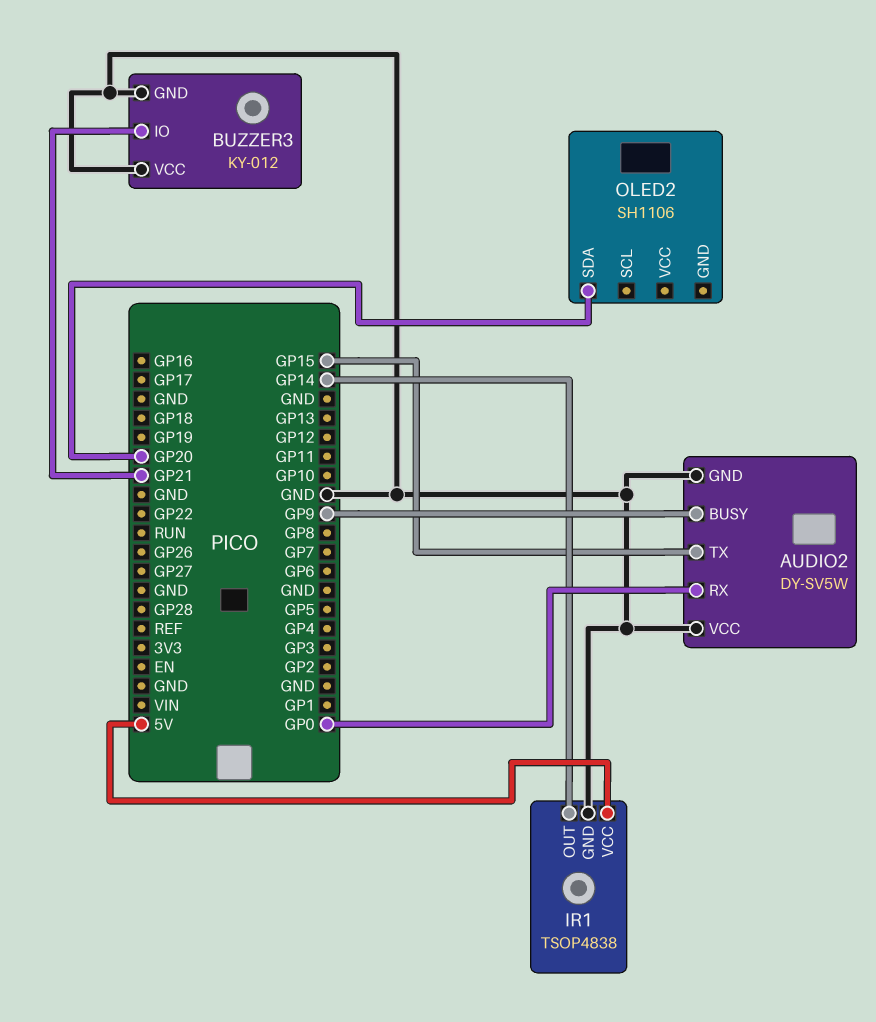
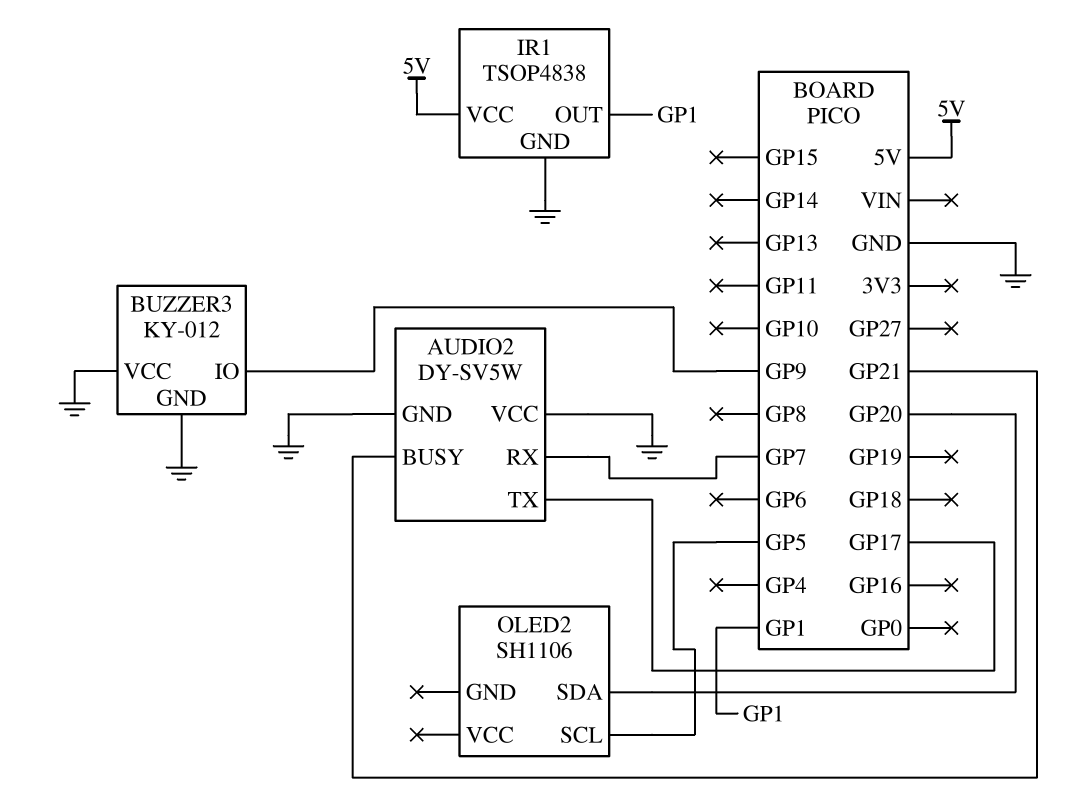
AUDIO2 pin BUSY: GP9 -> GP21
AUDIO2 pin RX: GP0 -> GP7
AUDIO2 pin TX: GP15 -> GP17
BUZZER3 pin IO: GP21 -> GP9
IR1 pin OUT: GP14 -> GP1
OLED2 pin SCL: none -> GP5

